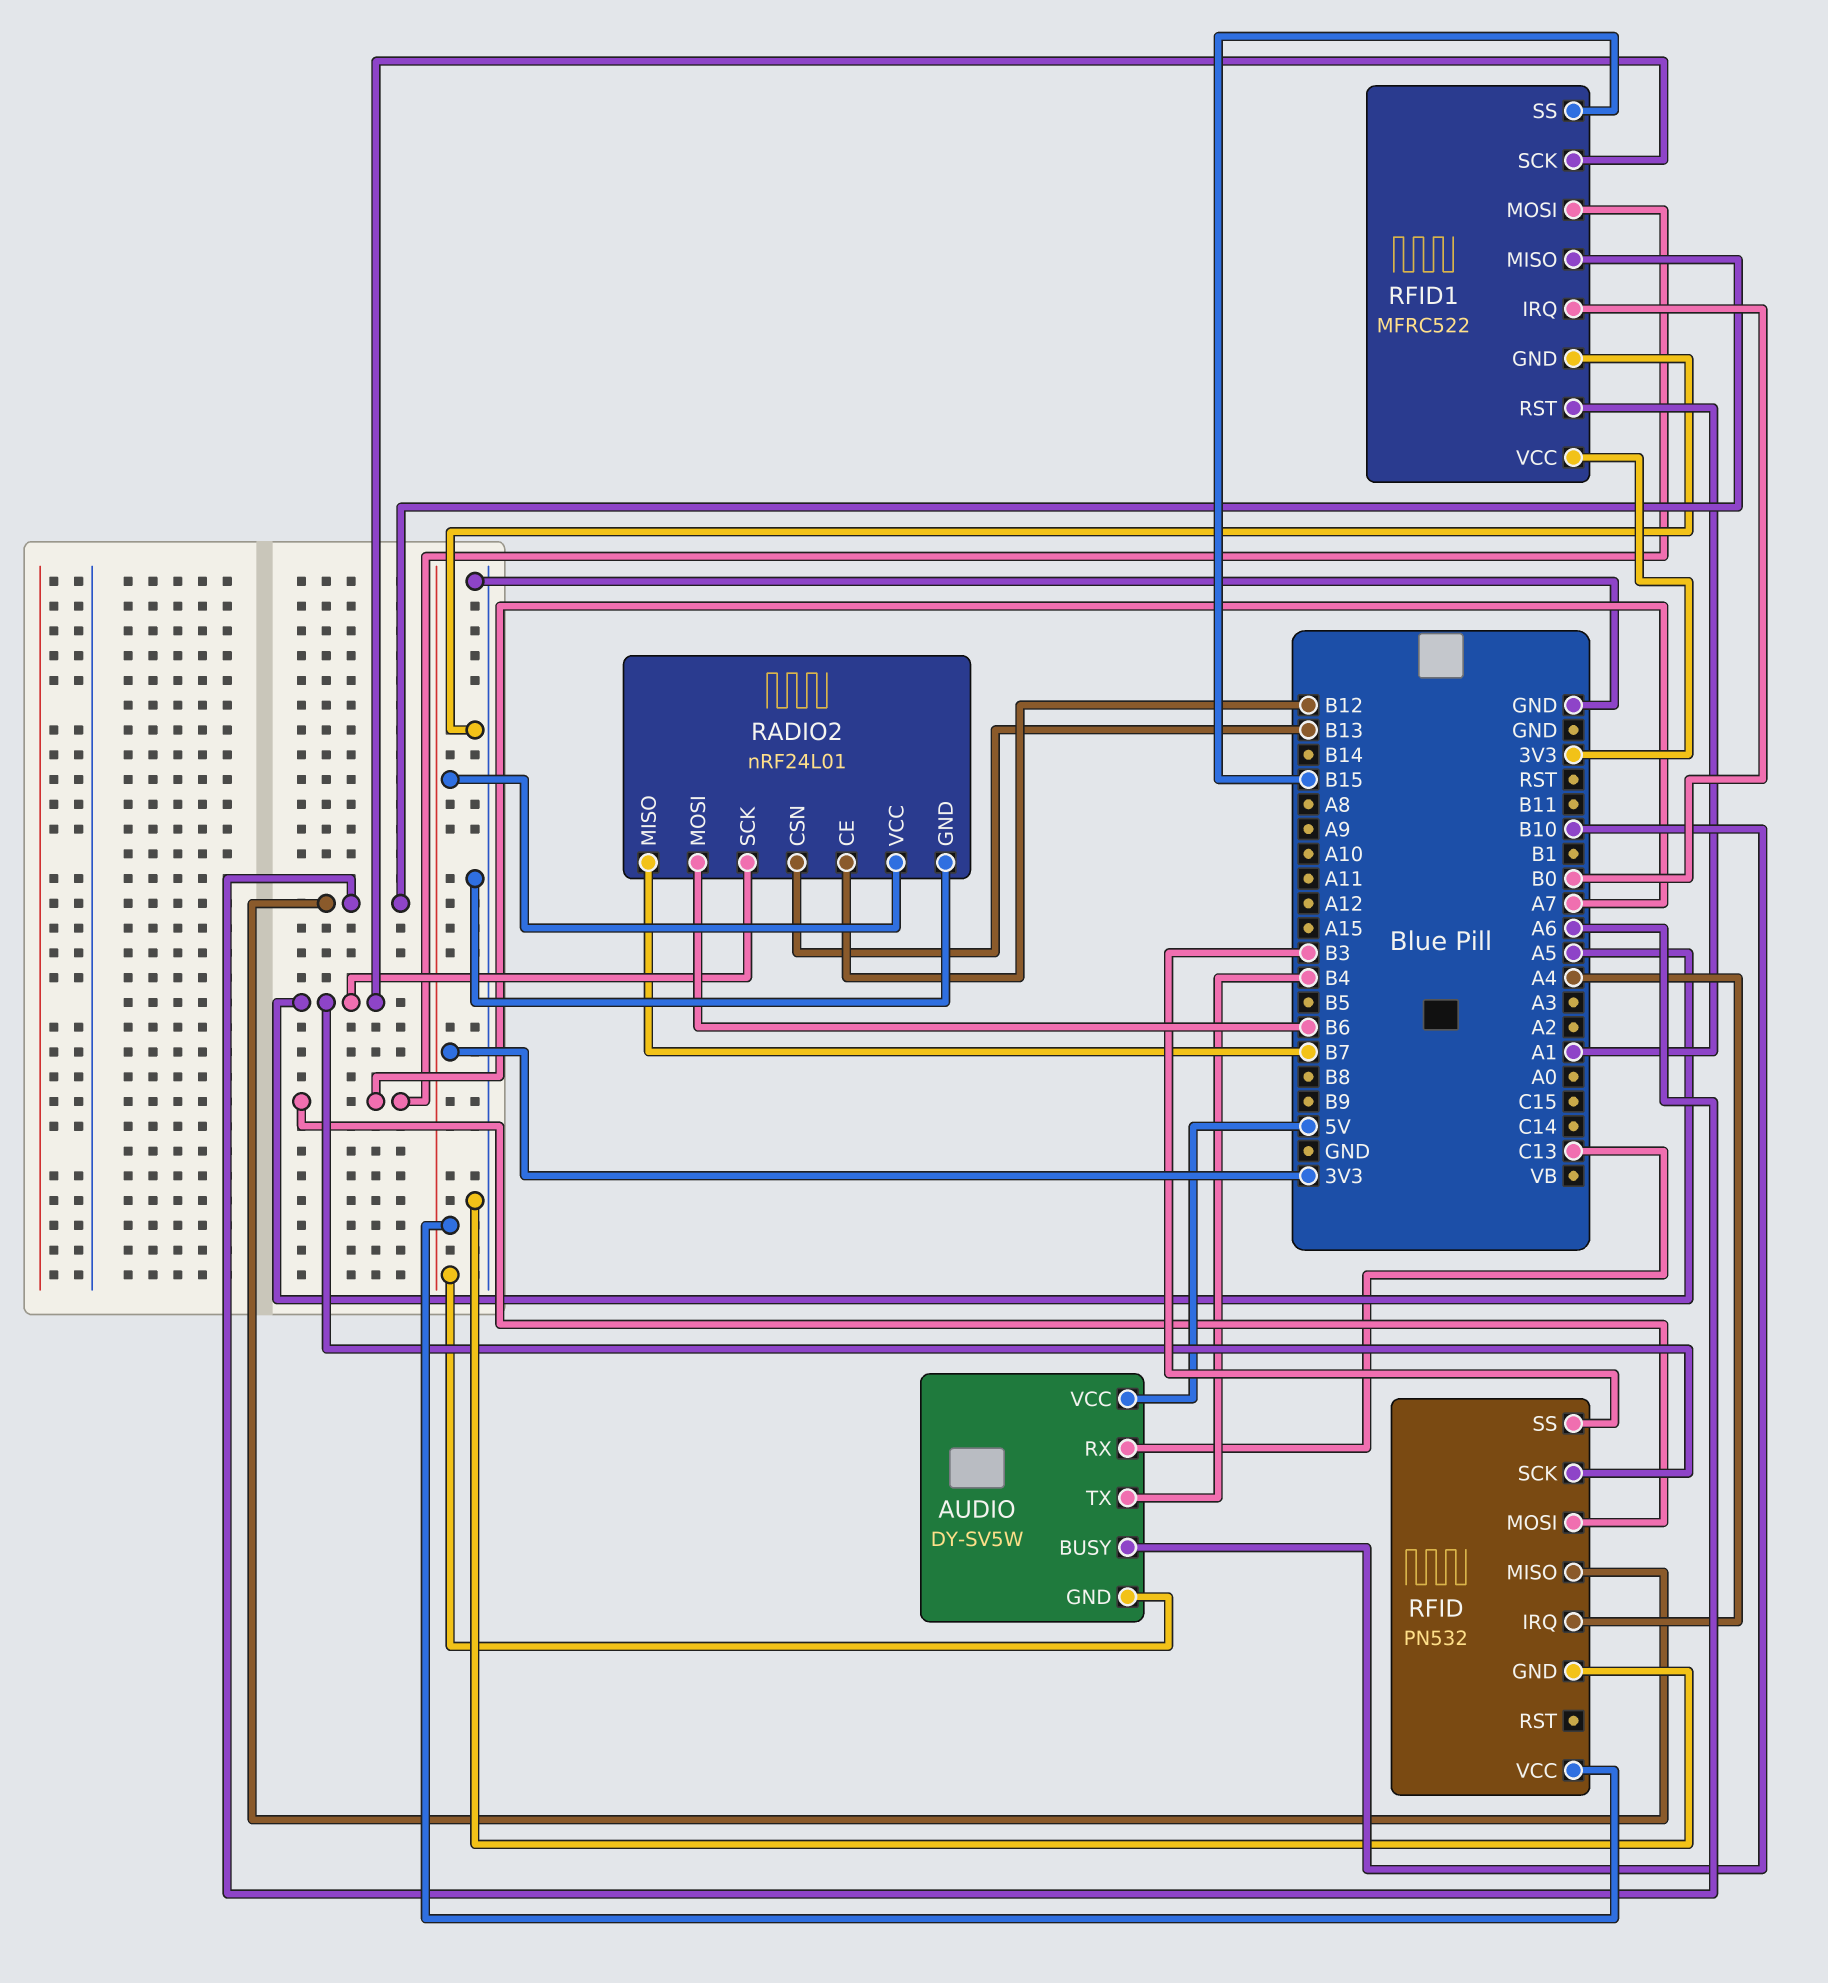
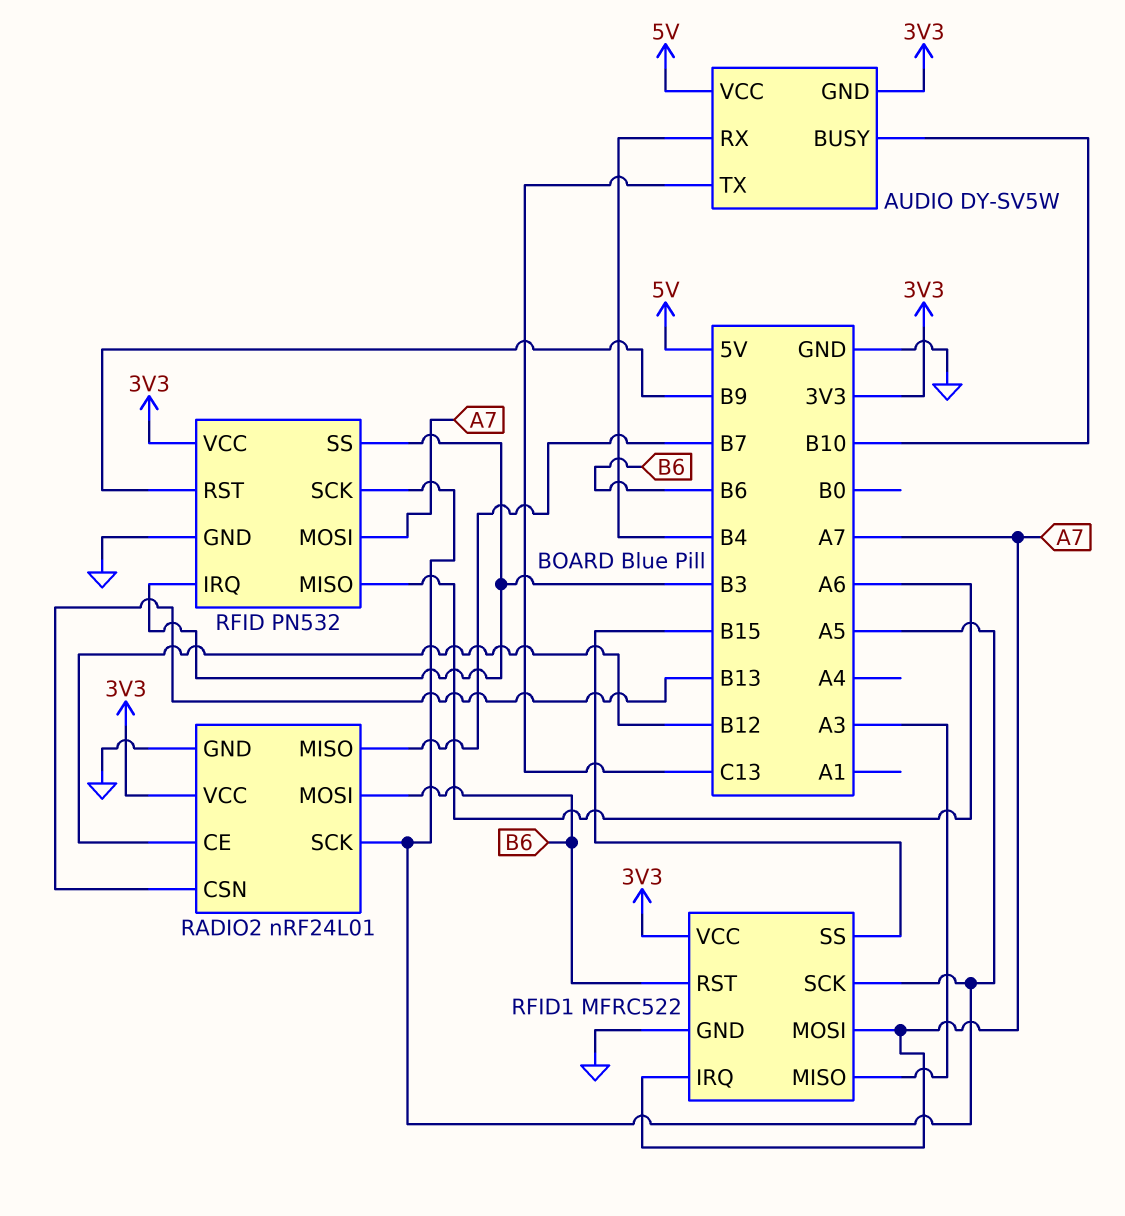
AUDIO pin RX: C13 -> B4
AUDIO pin TX: B4 -> C13
RFID pin IRQ: A4 -> B3
RFID pin RST: none -> B9
RFID1 pin IRQ: B0 -> A7
RFID1 pin MISO: A6 -> A3
RFID1 pin RST: A1 -> B6

